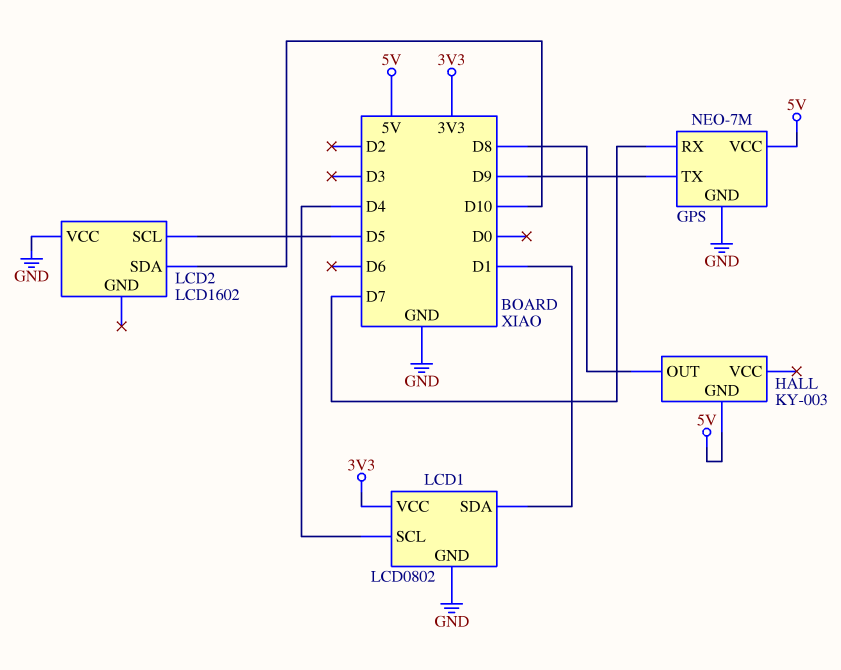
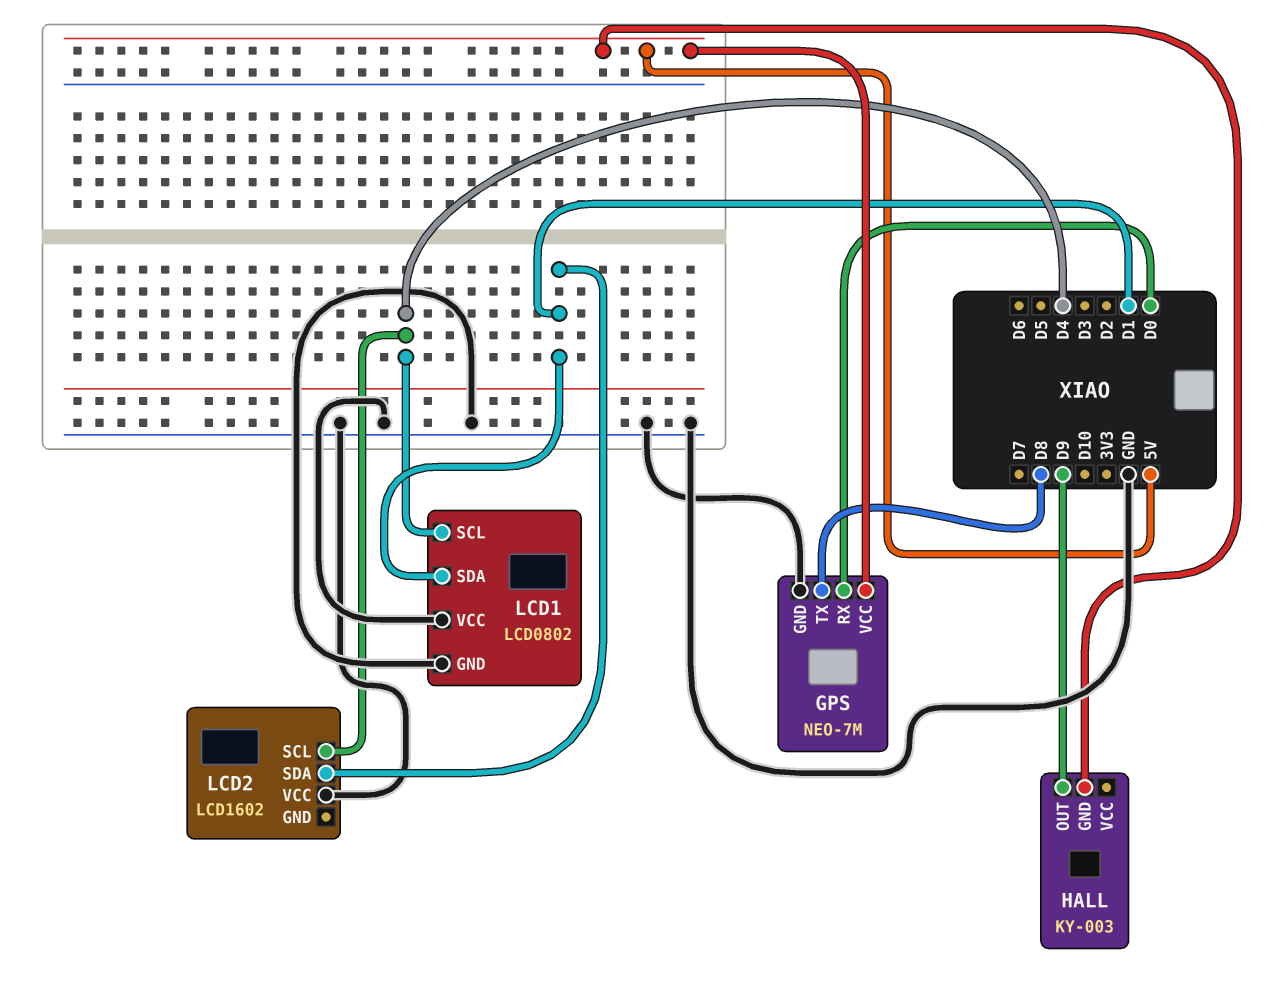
GPS pin RX: D7 -> D0
GPS pin TX: D9 -> D8
HALL pin OUT: D8 -> D9
LCD1 pin VCC: 3V3 -> GND
LCD2 pin SCL: D5 -> D4
LCD2 pin SDA: D10 -> D1

